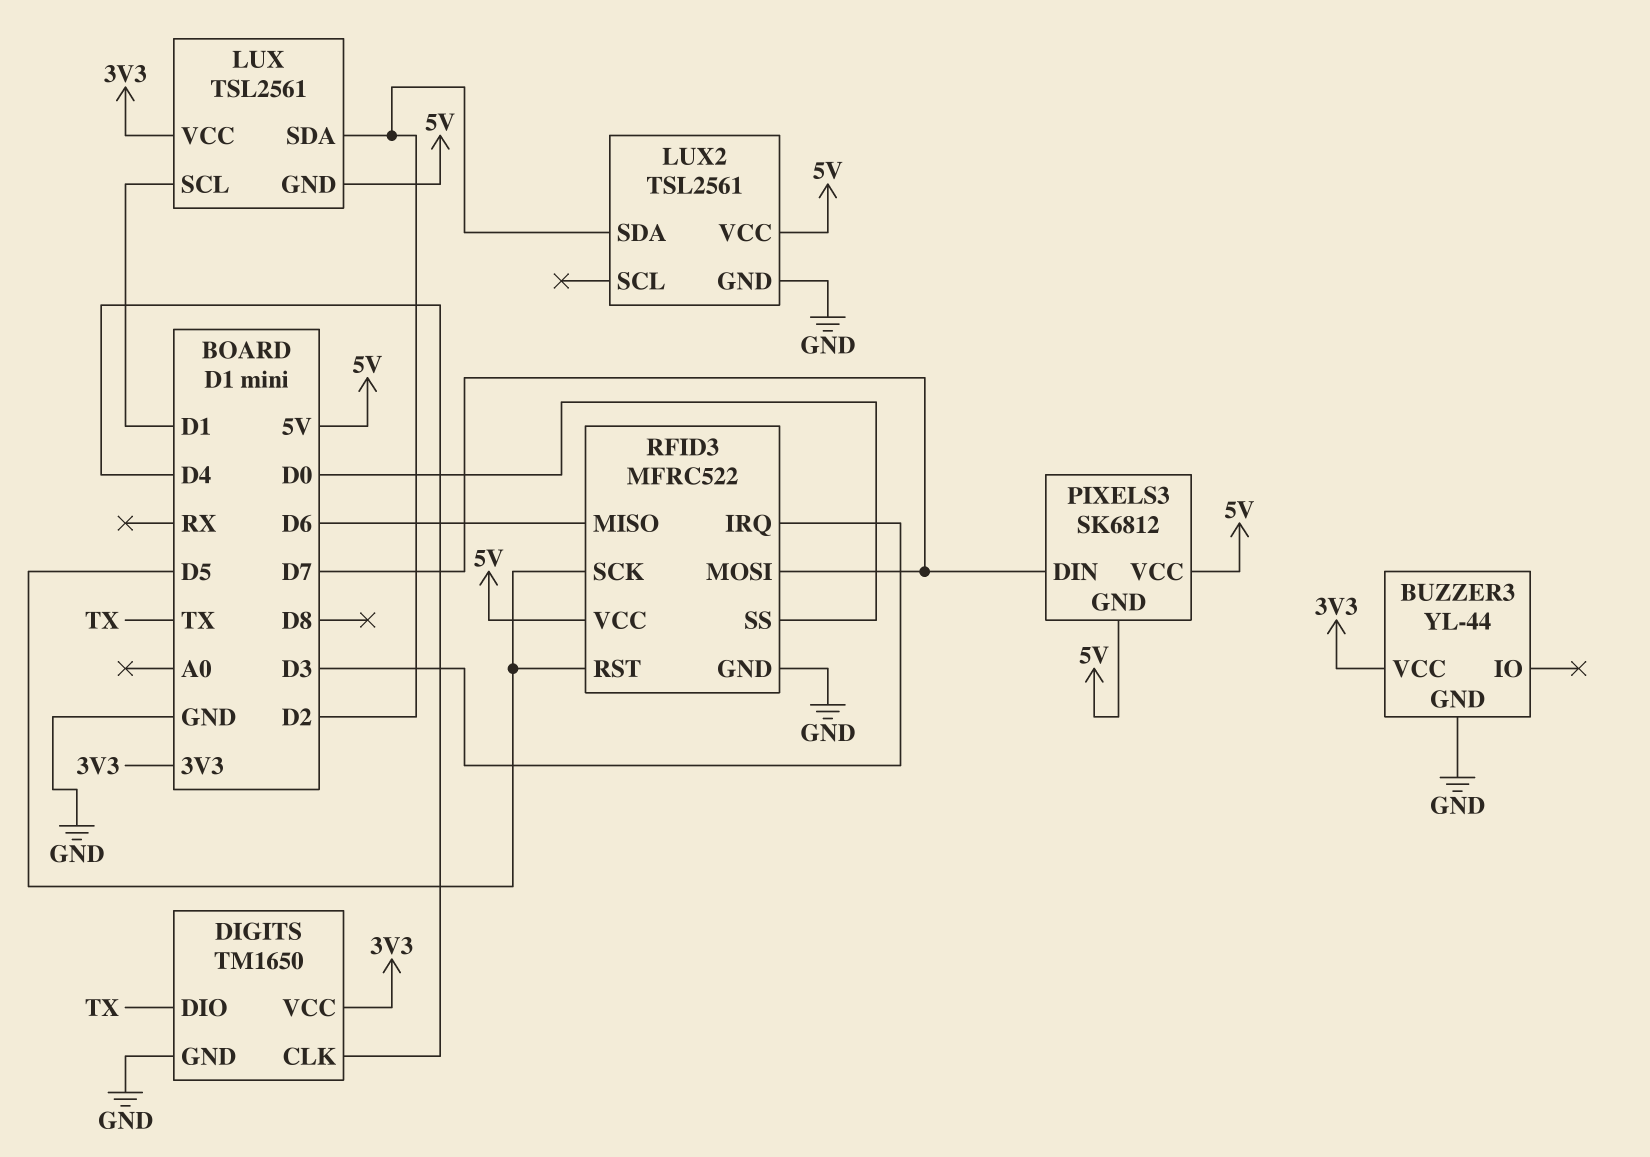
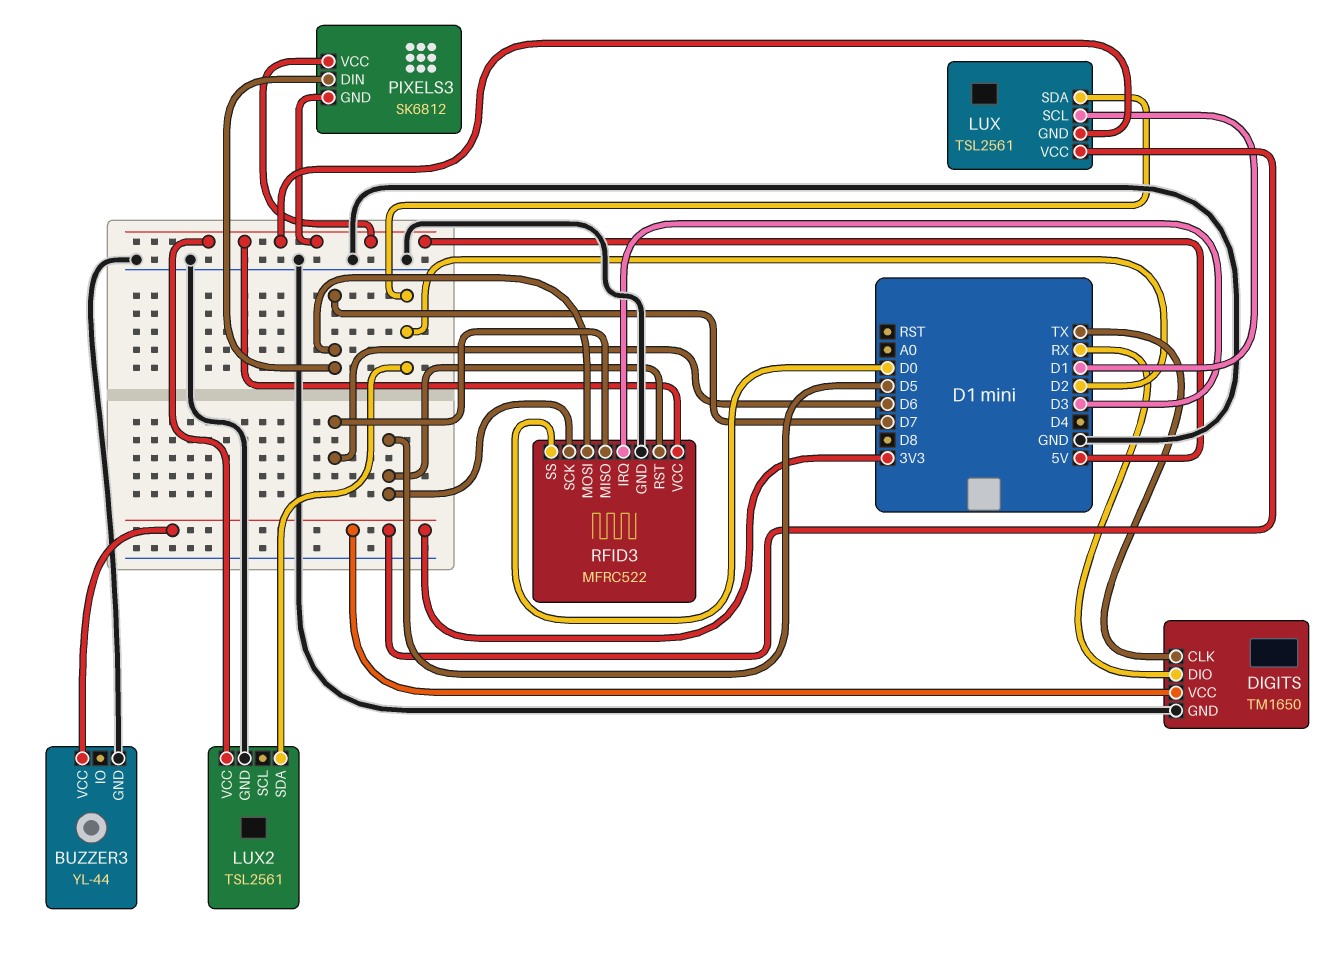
DIGITS pin CLK: D4 -> TX
DIGITS pin DIO: TX -> RX

